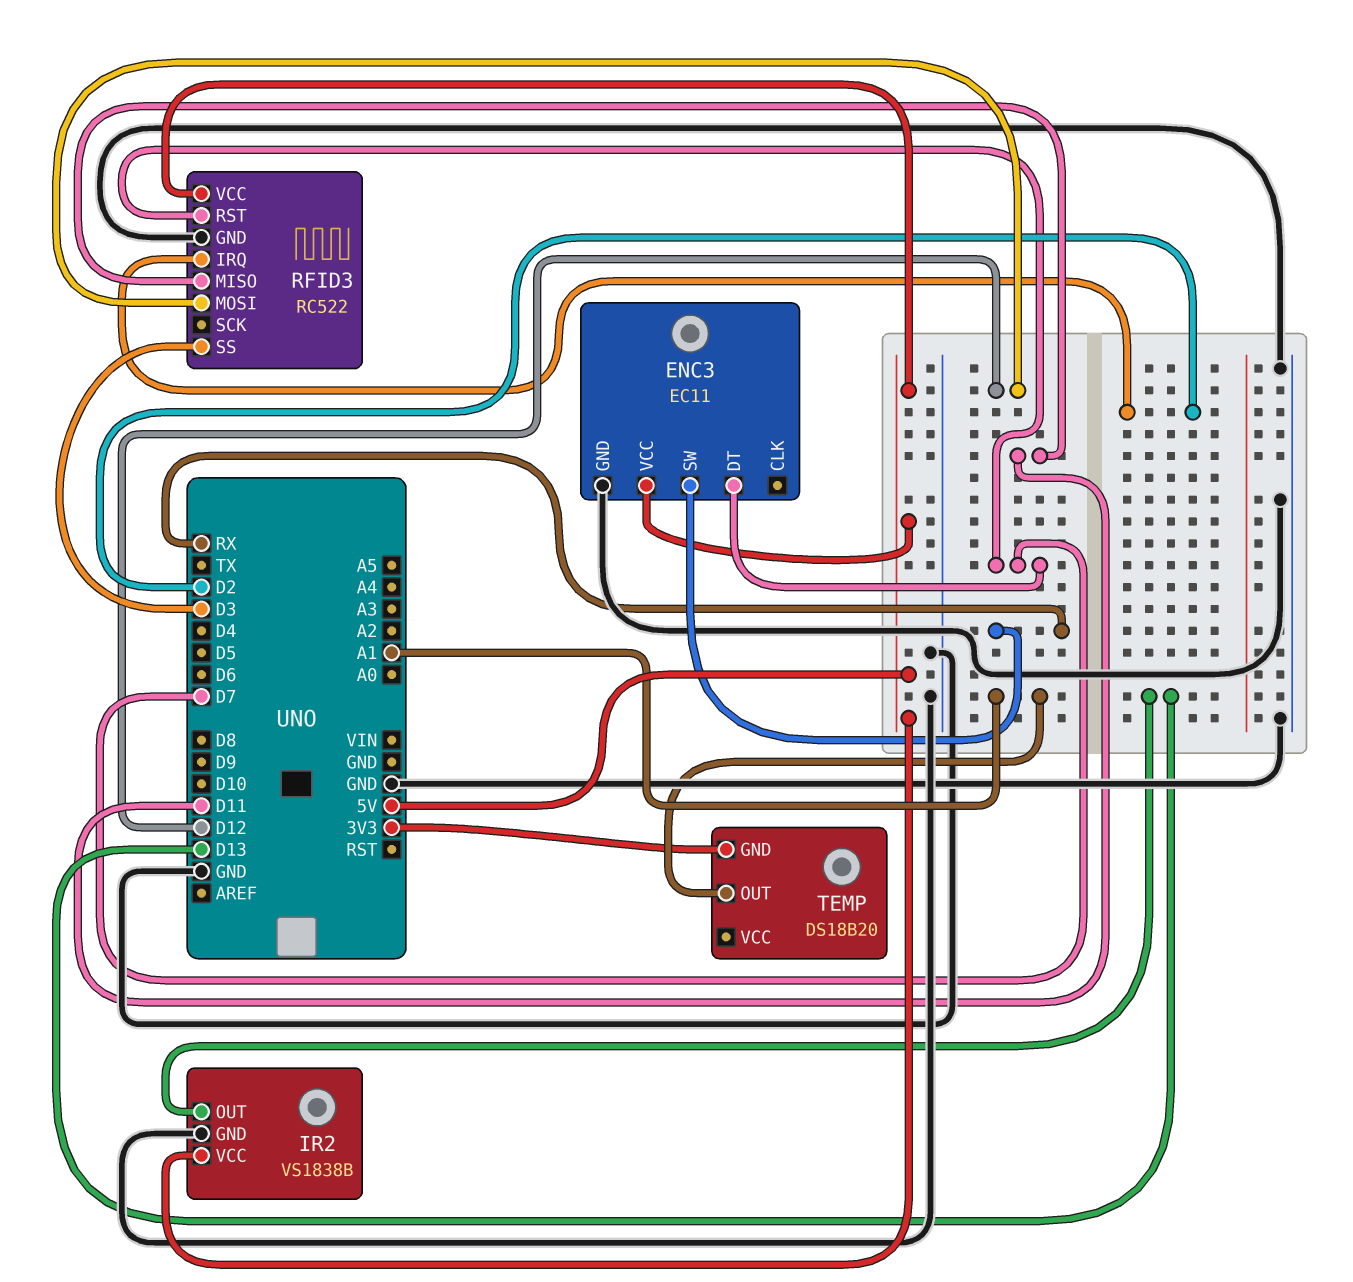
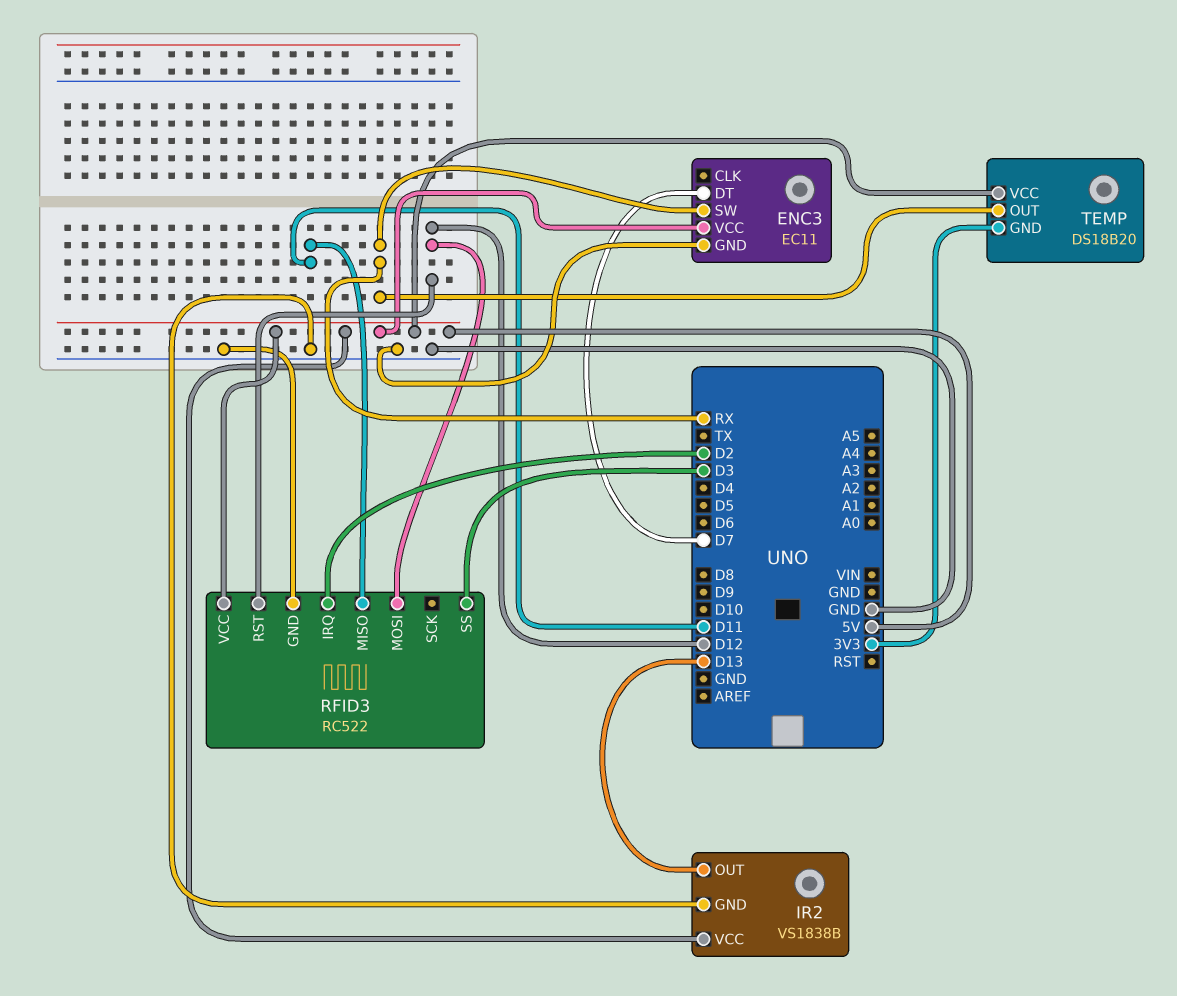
RFID3 pin RST: D7 -> D12
TEMP pin OUT: A1 -> RX
TEMP pin VCC: none -> 5V

